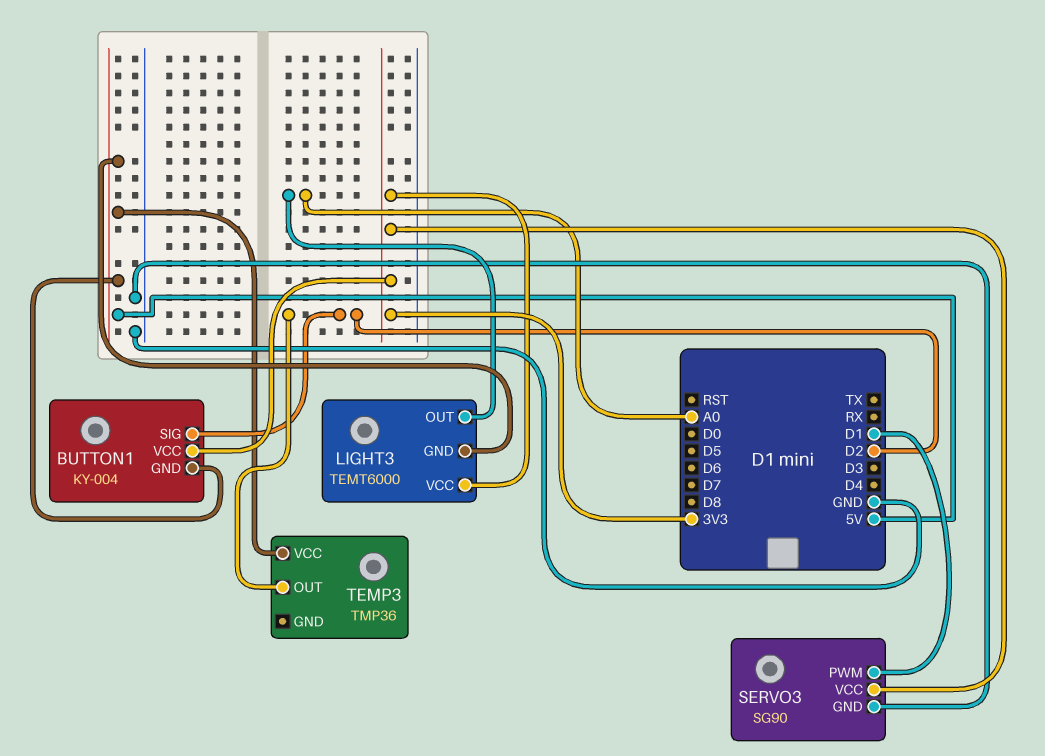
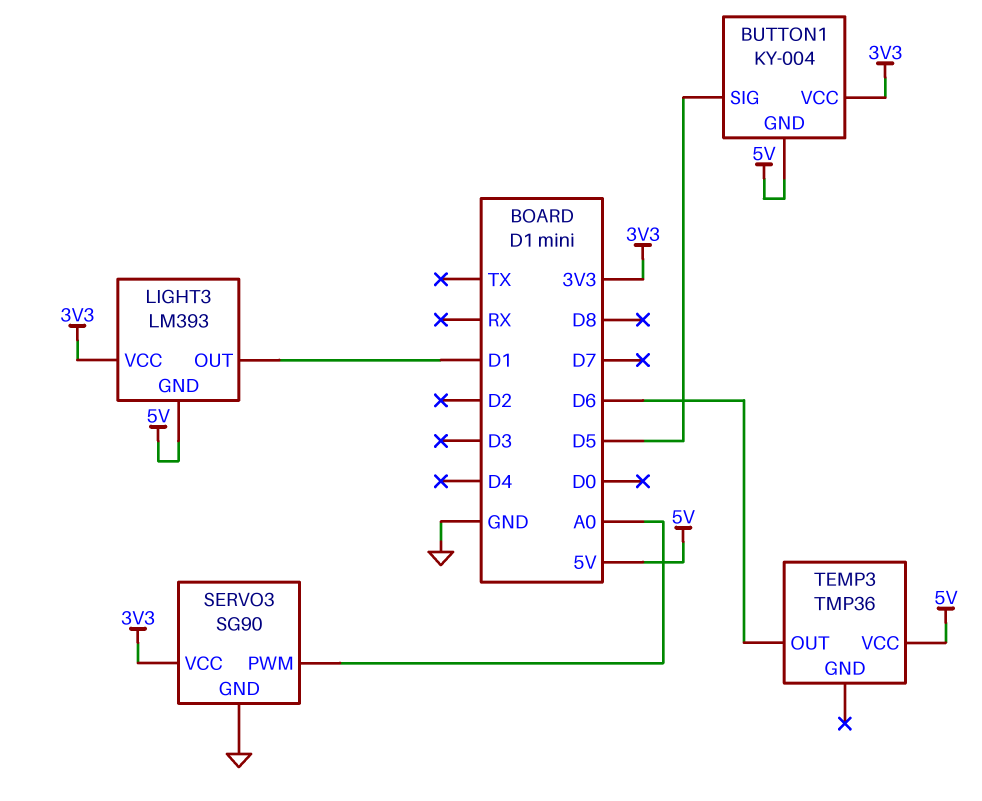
BUTTON1 pin SIG: D2 -> D5
LIGHT3: TEMT6000 -> LM393
LIGHT3 pin OUT: A0 -> D1
SERVO3 pin PWM: D1 -> A0
TEMP3 pin OUT: D2 -> D6

